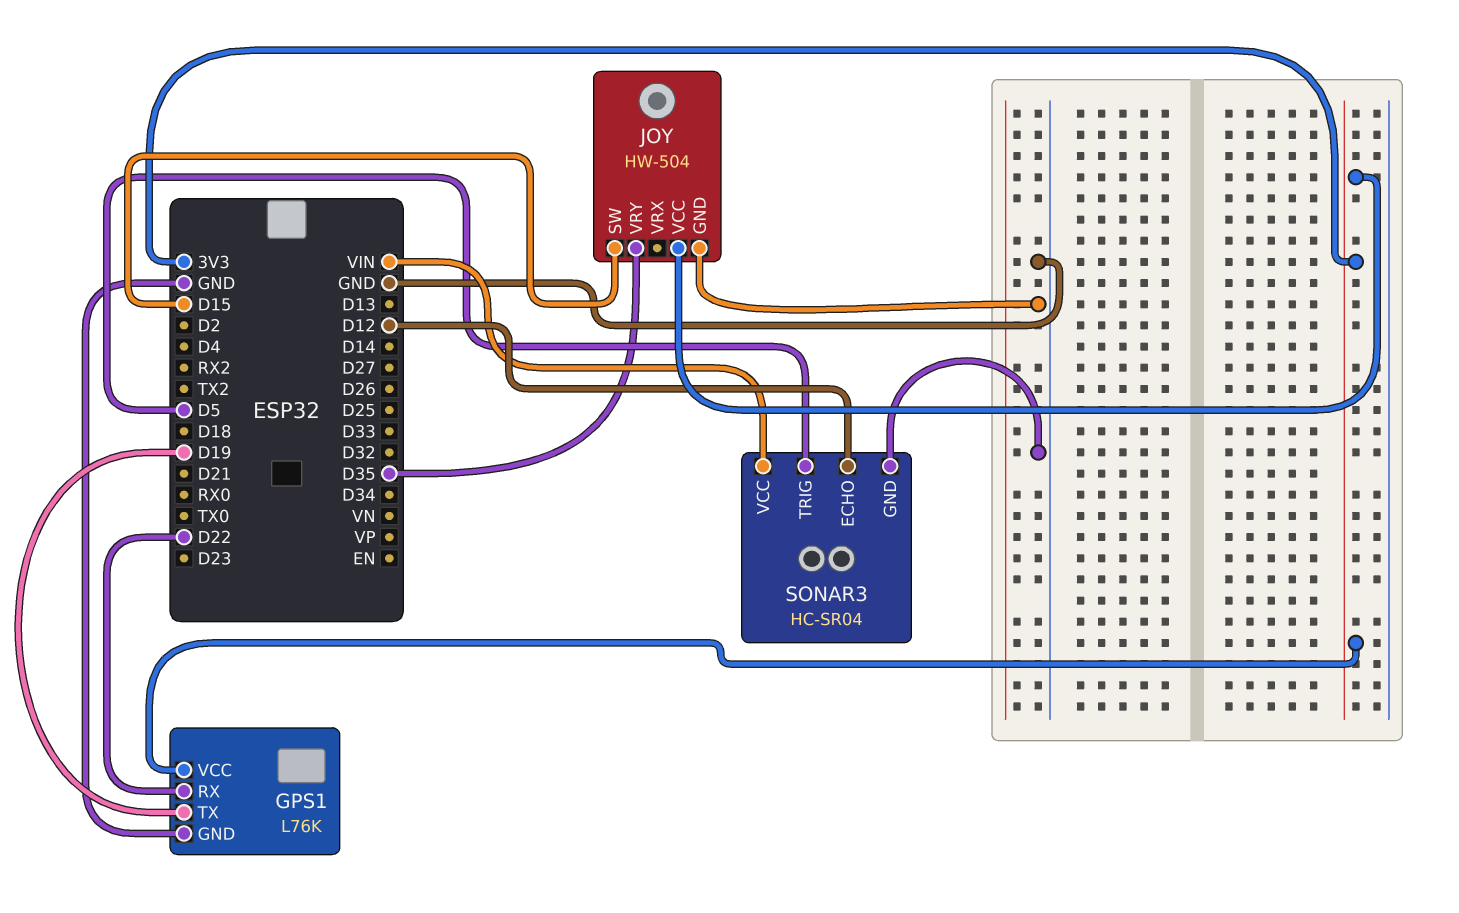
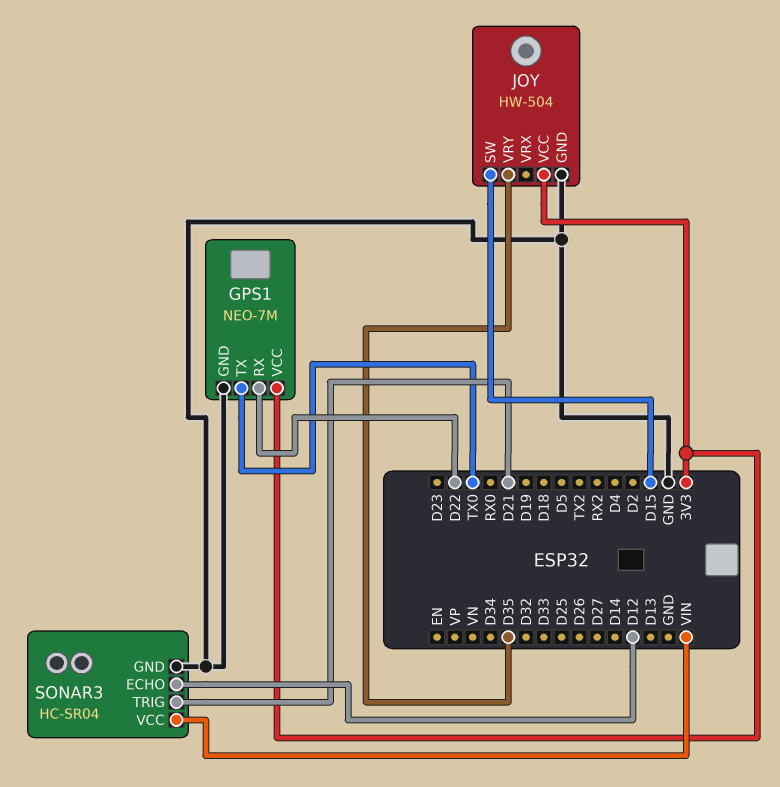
GPS1: L76K -> NEO-7M
GPS1 pin TX: D19 -> TX0
SONAR3 pin TRIG: D5 -> D21

